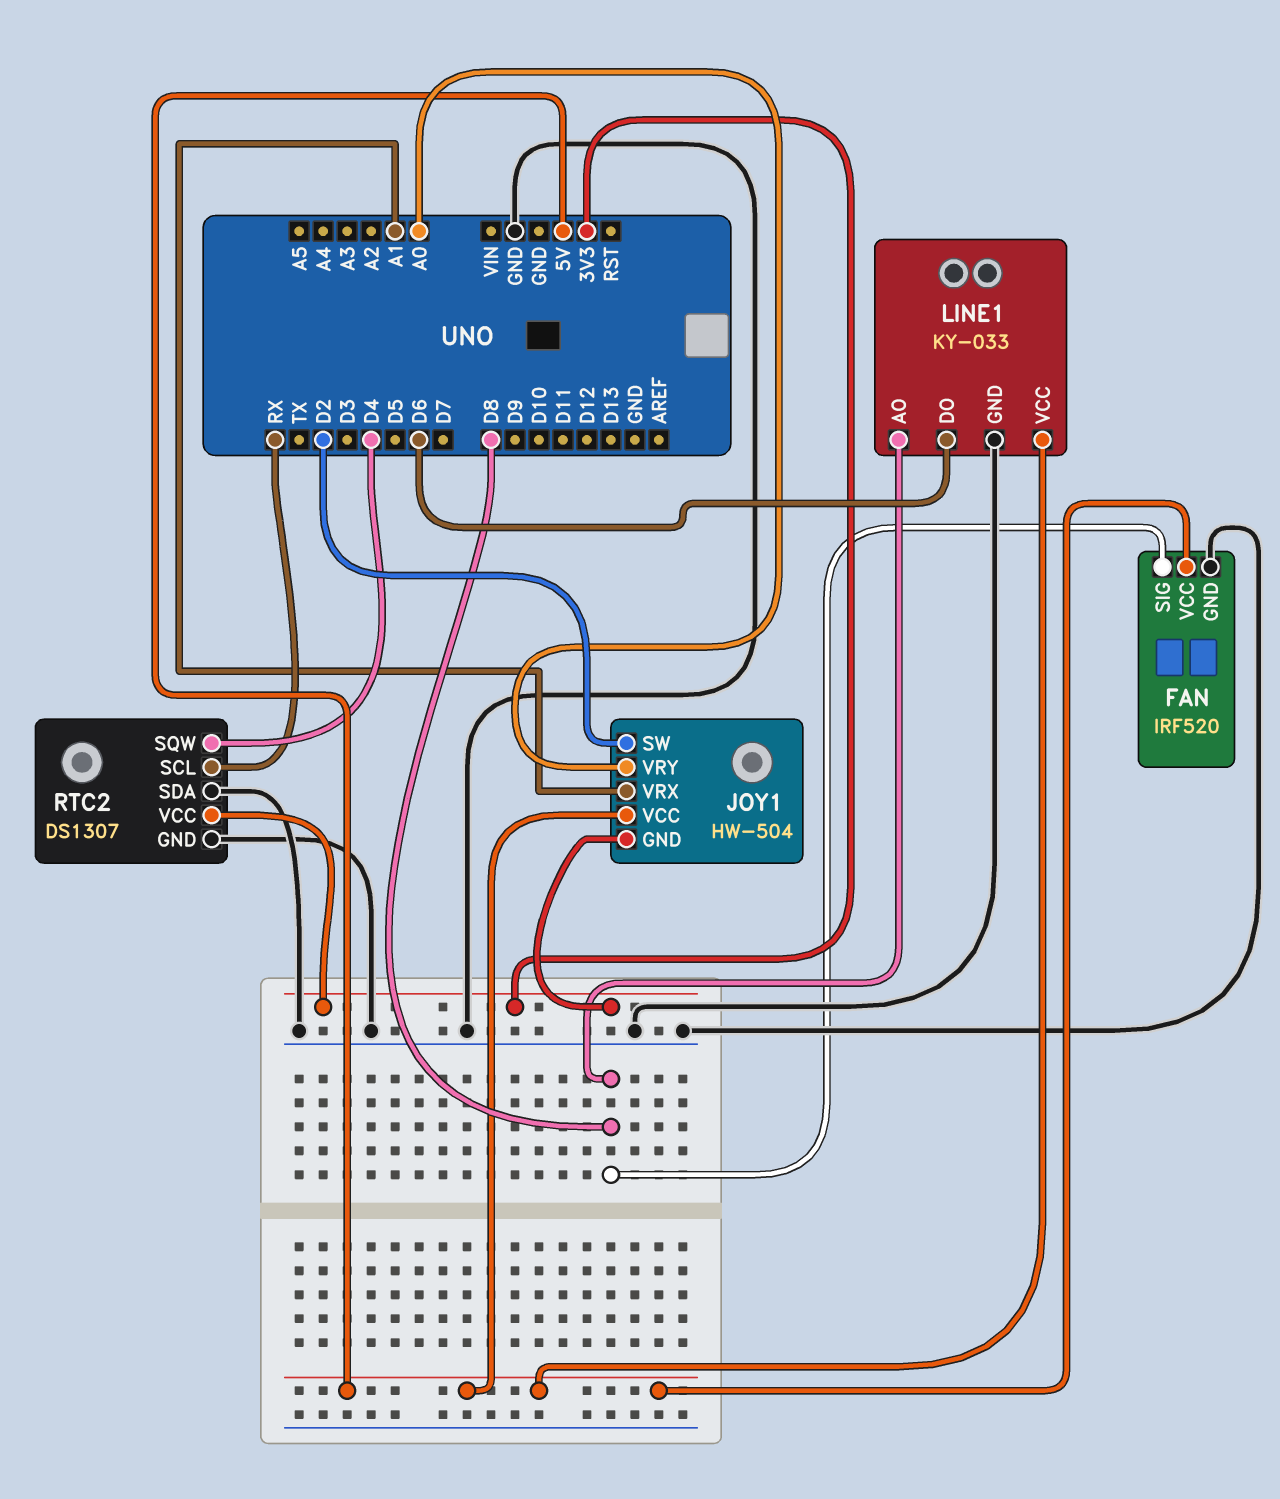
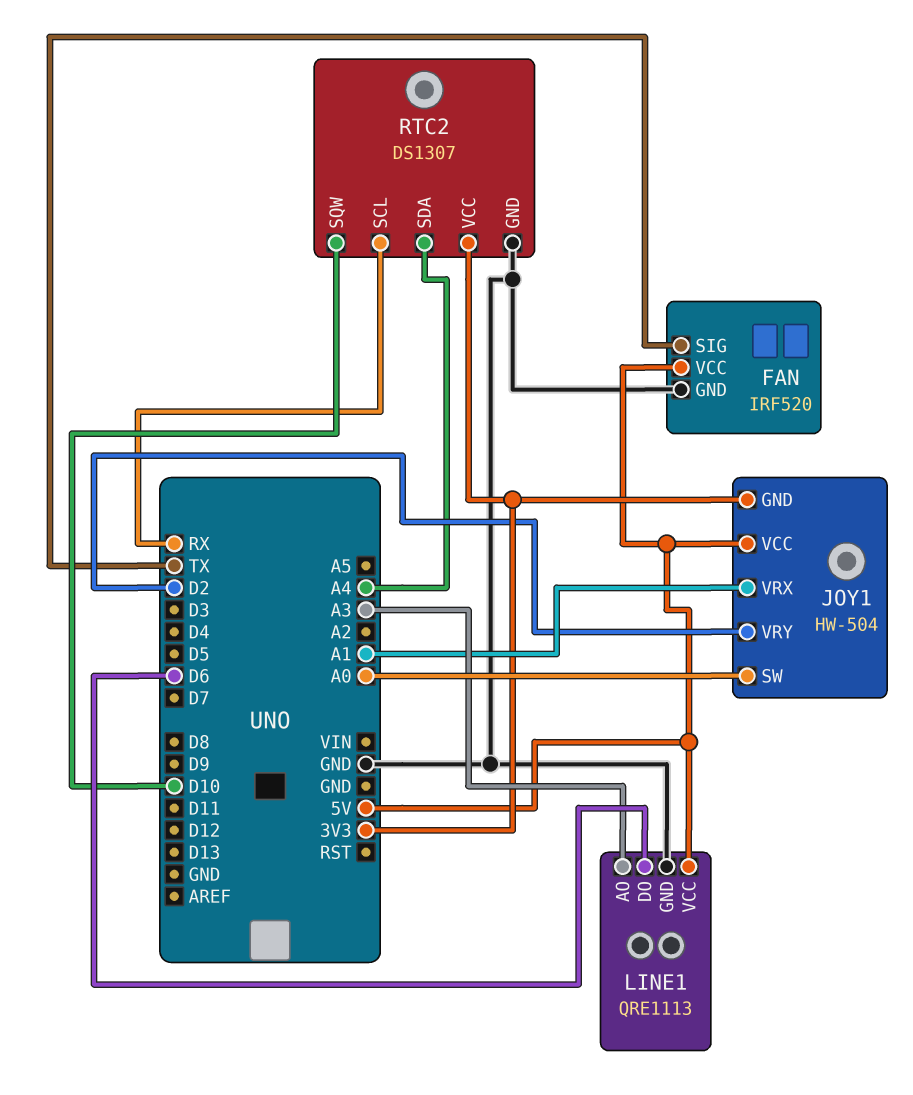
FAN pin SIG: D8 -> TX
JOY1 pin SW: D2 -> A0
JOY1 pin VRY: A0 -> D2
LINE1: KY-033 -> QRE1113
LINE1 pin AO: D8 -> A3
RTC2 pin SDA: GND -> A4
RTC2 pin SQW: D4 -> D10

